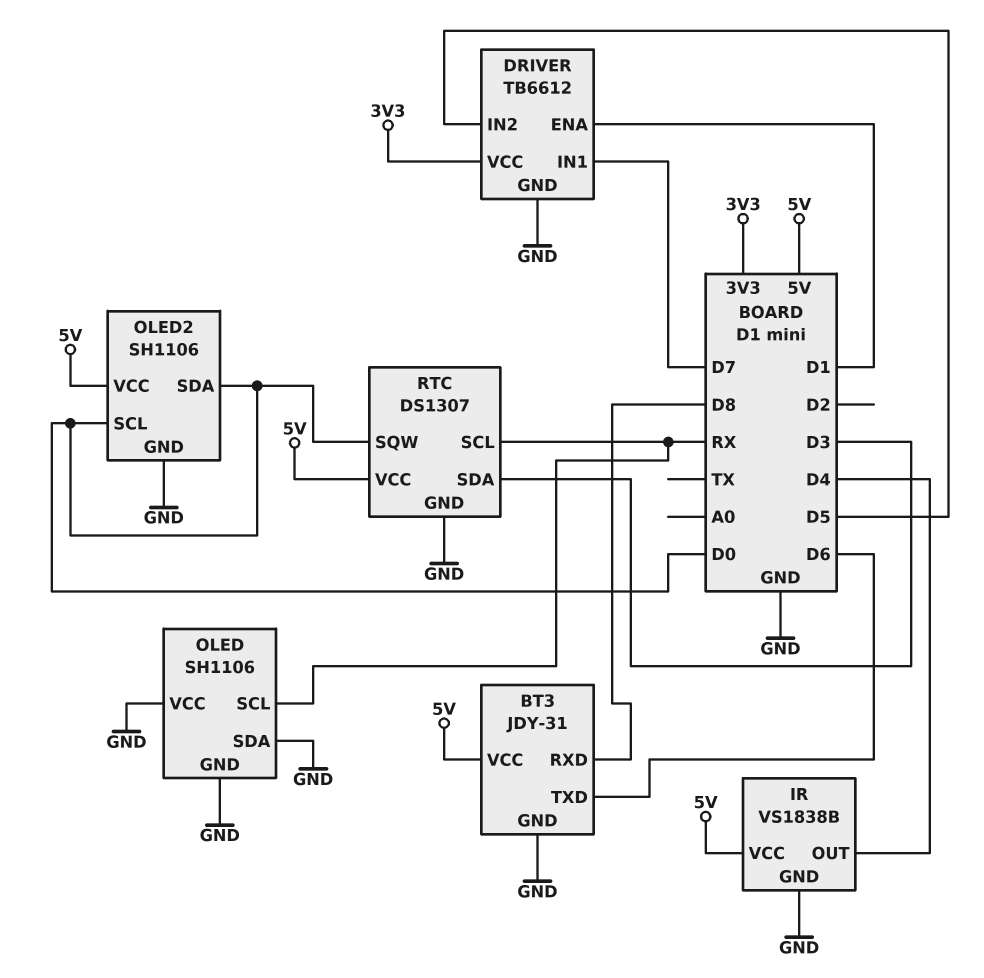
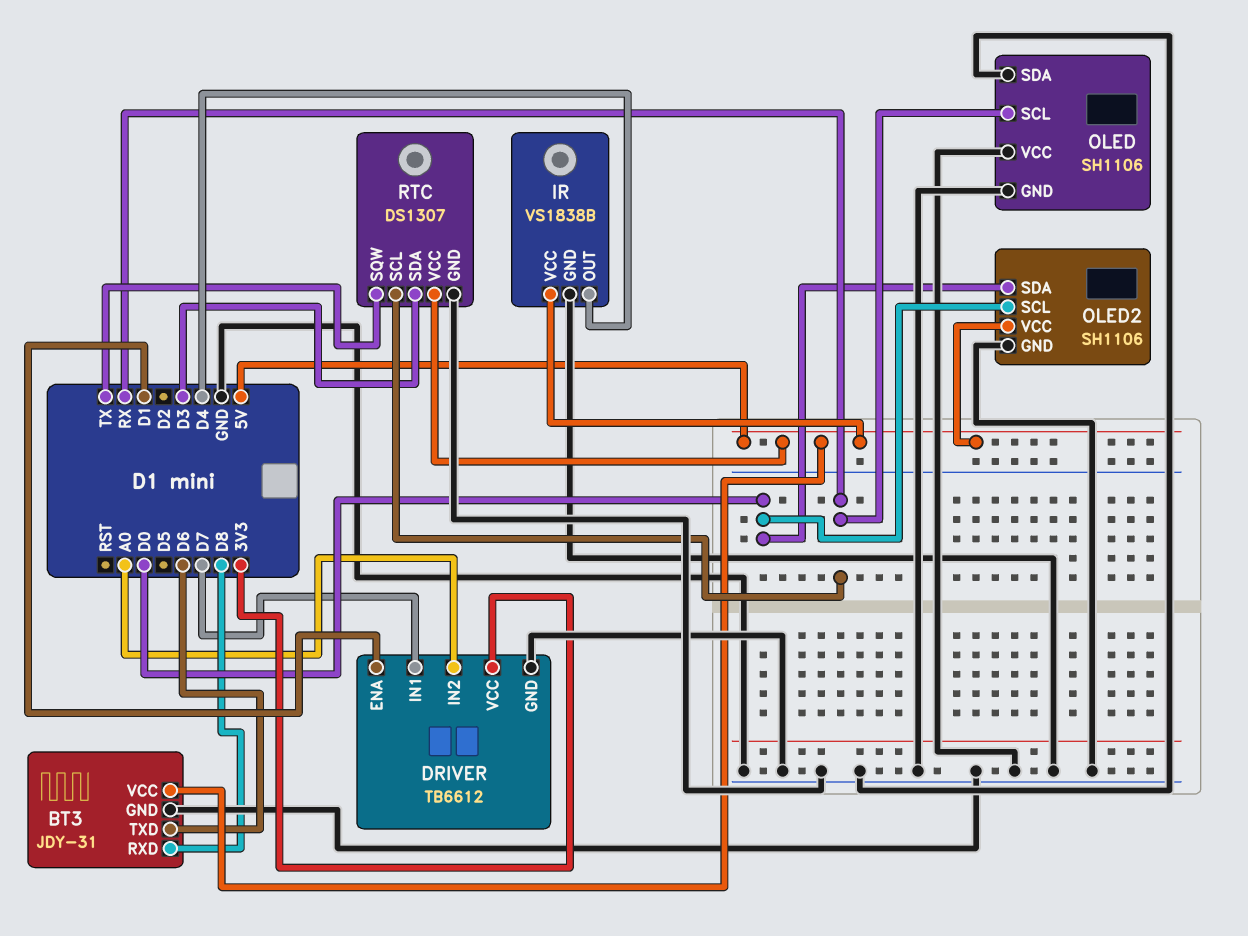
DRIVER pin IN2: D5 -> A0
RTC pin SQW: D0 -> TX

